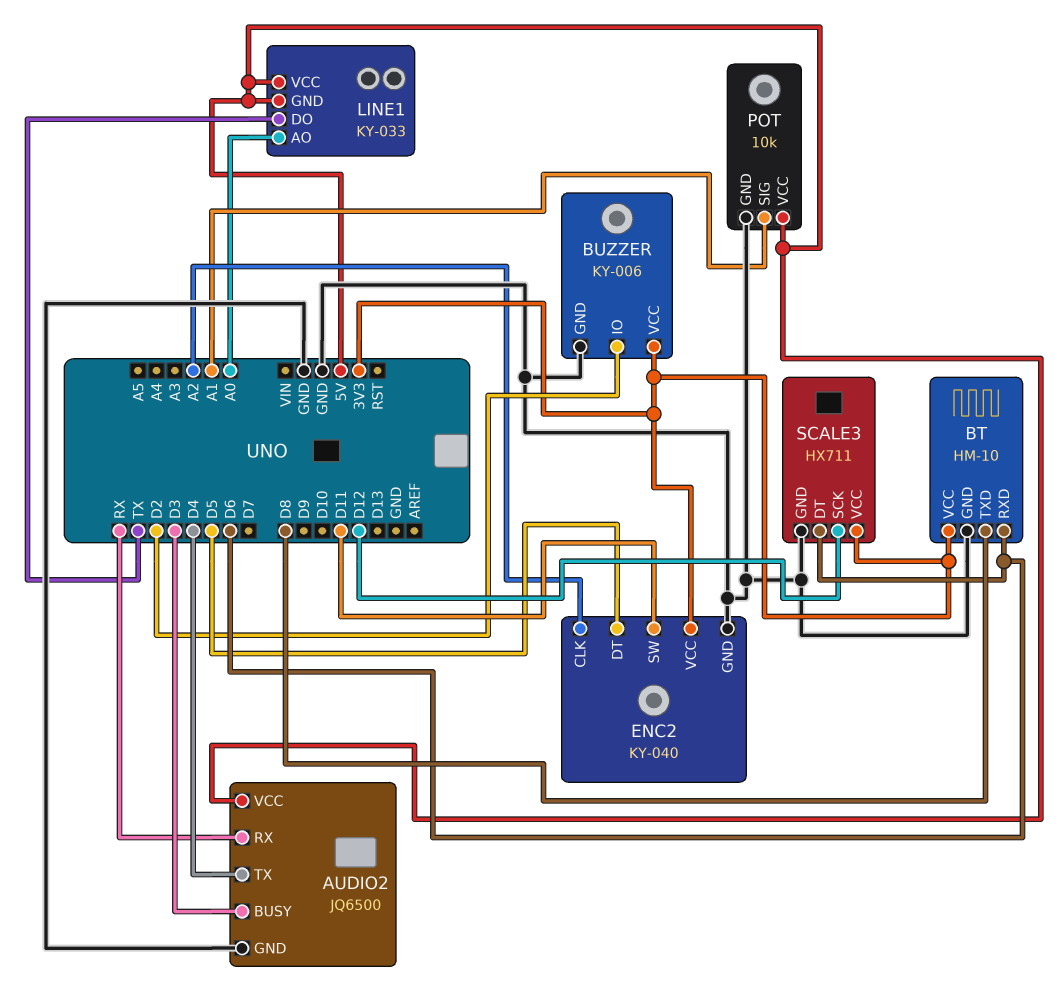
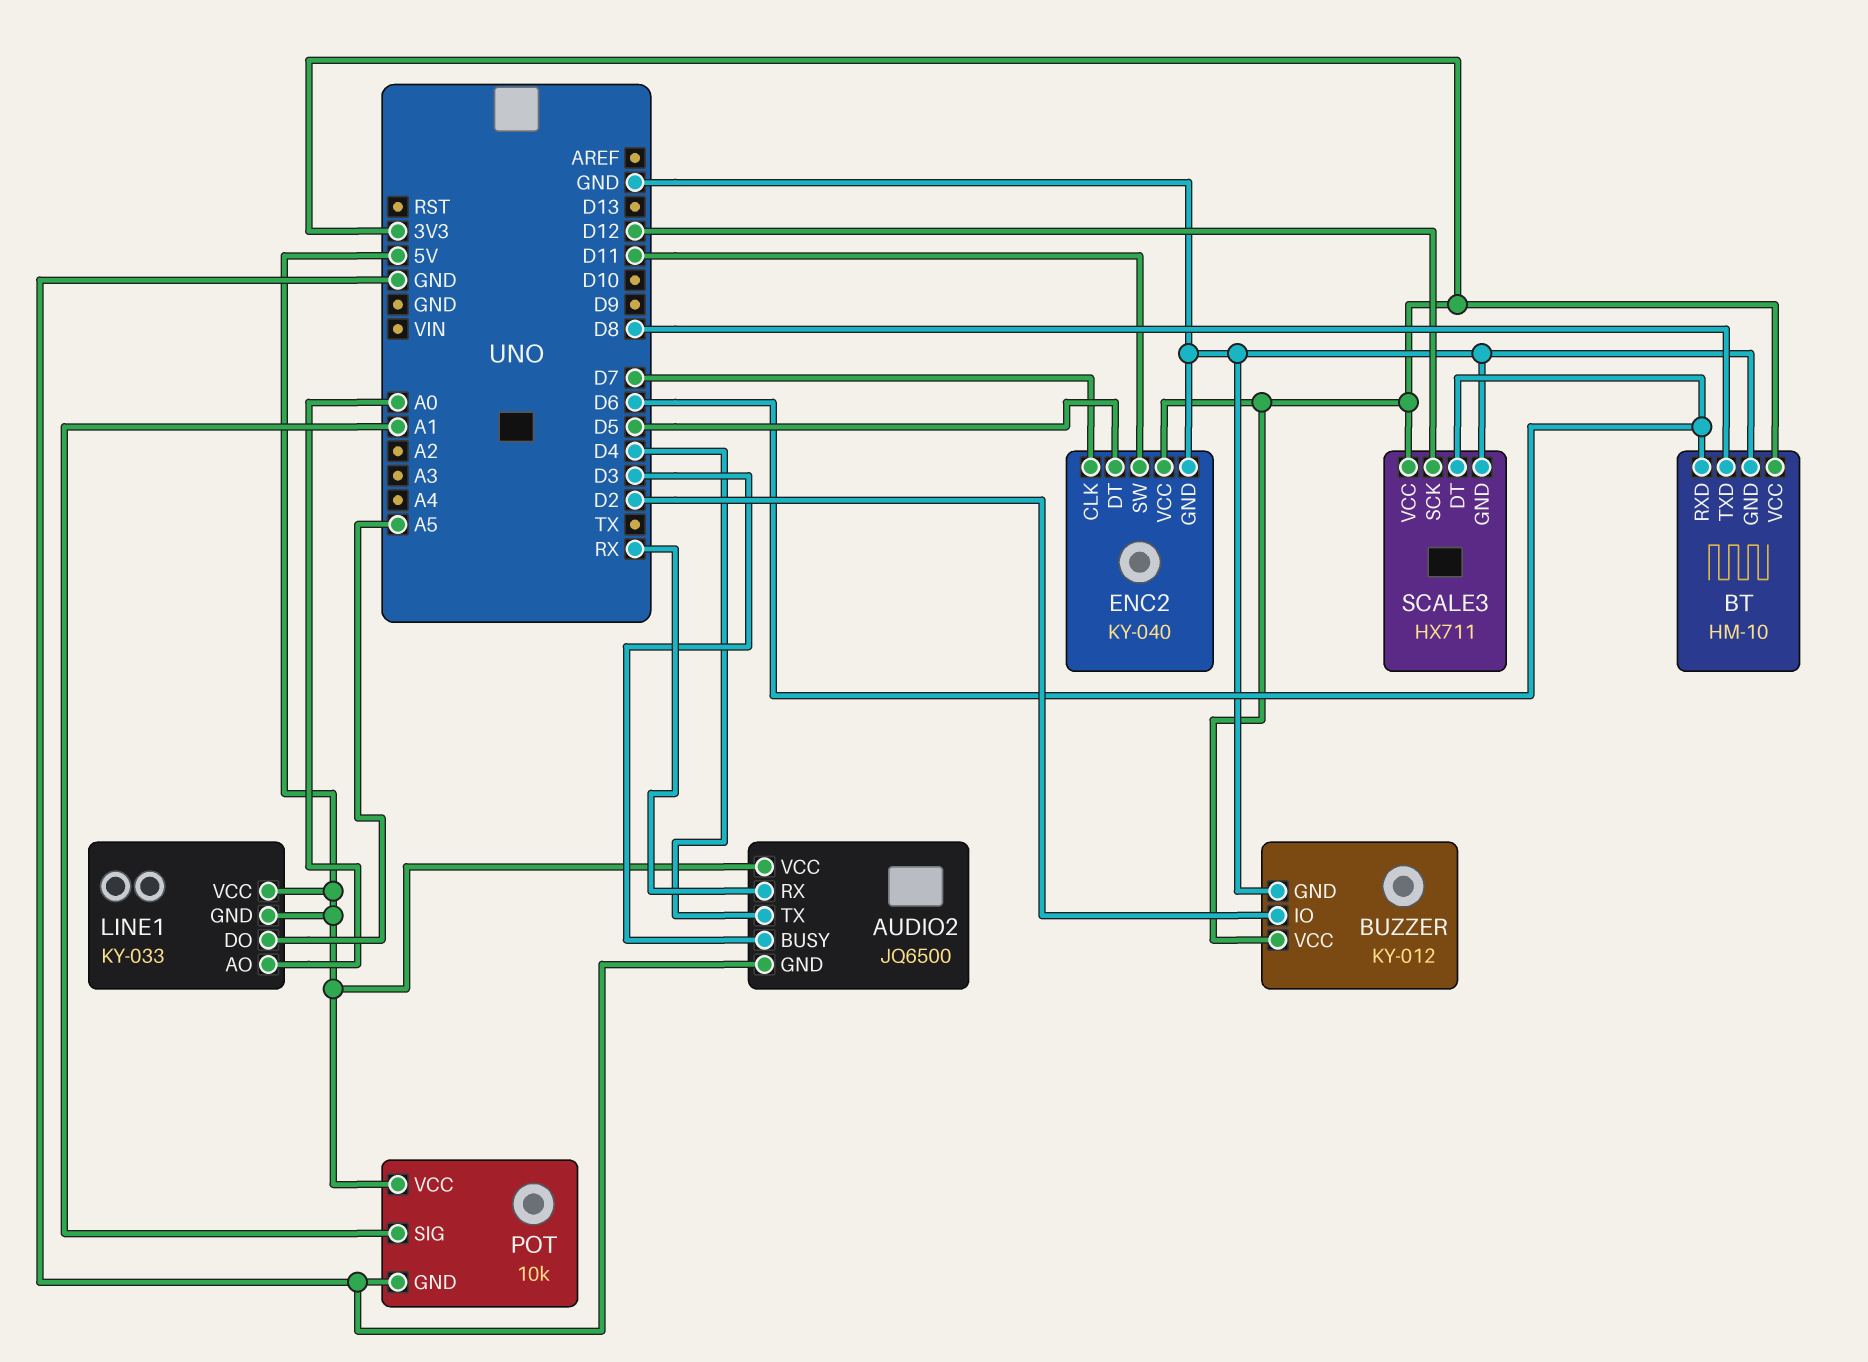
BUZZER: KY-006 -> KY-012
ENC2 pin CLK: A2 -> D7
LINE1 pin DO: TX -> A5

